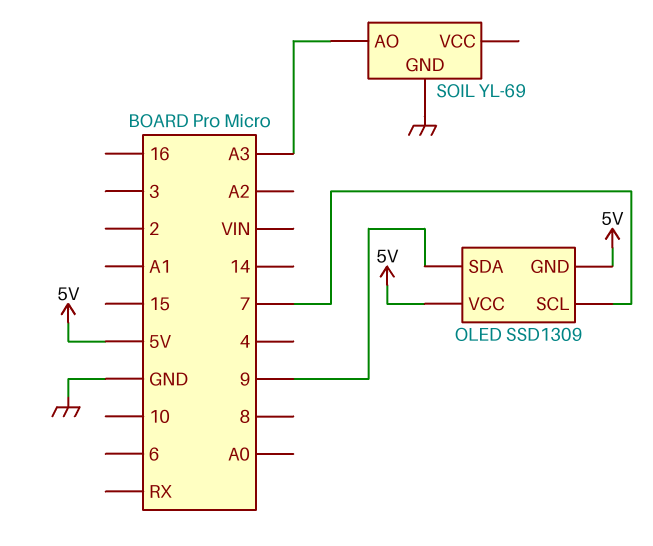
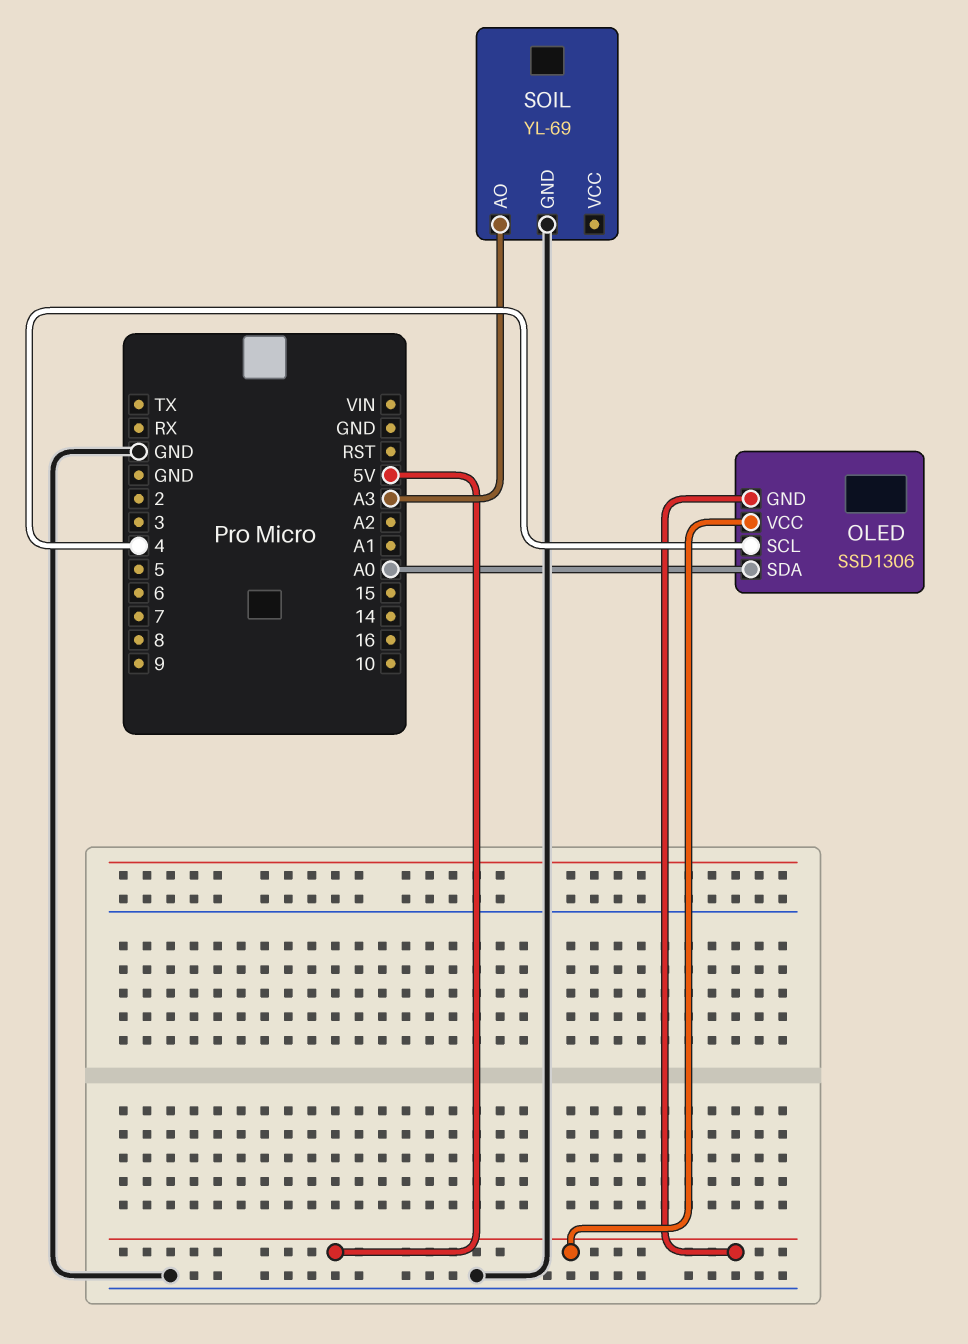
OLED: SSD1309 -> SSD1306
OLED pin SCL: 7 -> 4
OLED pin SDA: 9 -> A0

